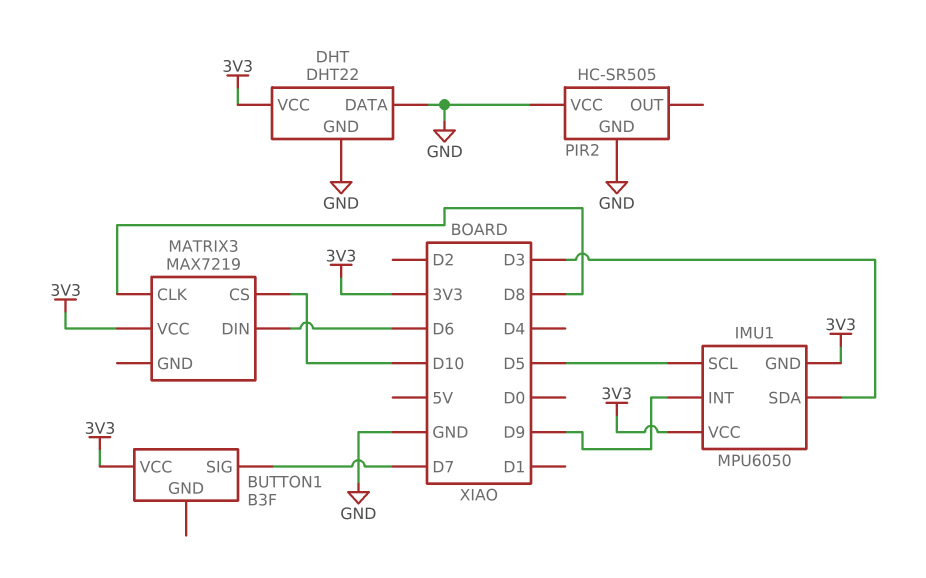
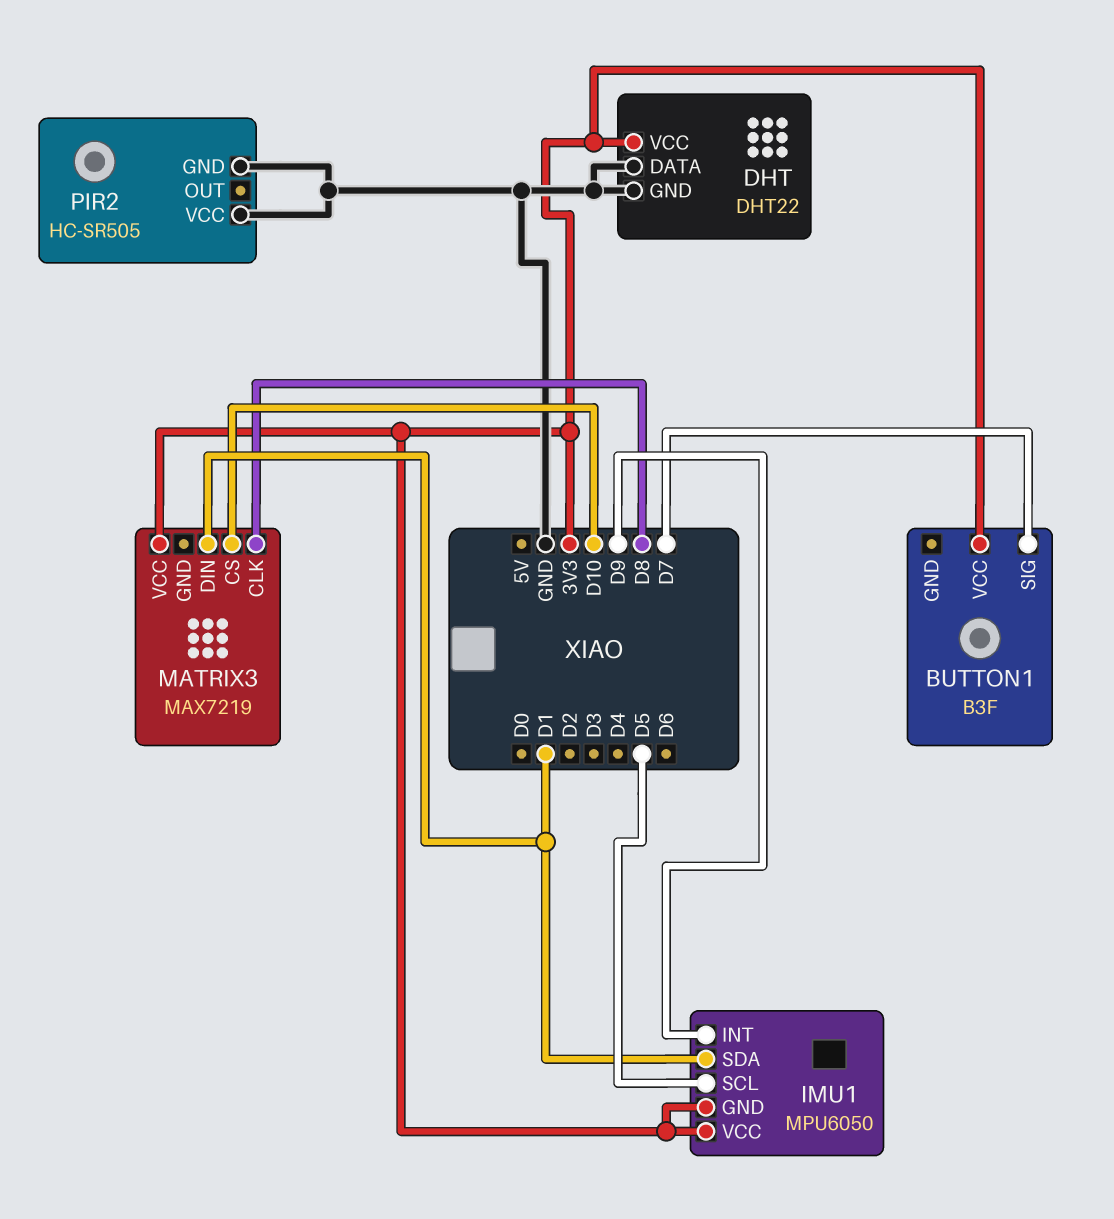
IMU1 pin SDA: D3 -> D1
MATRIX3 pin DIN: D6 -> D1

